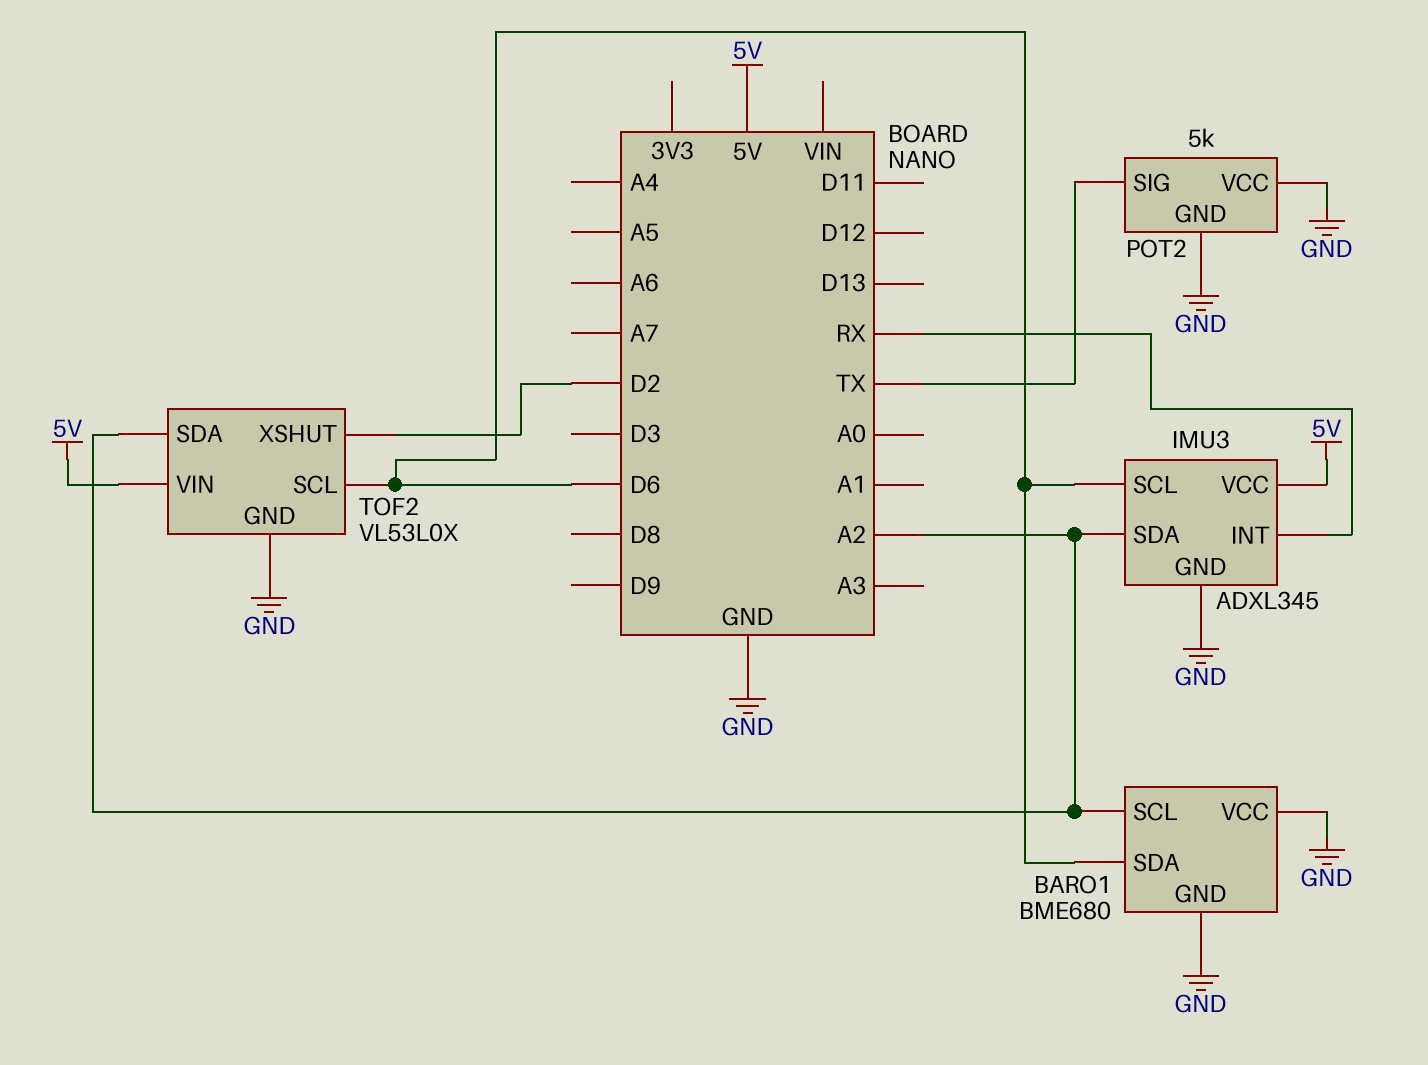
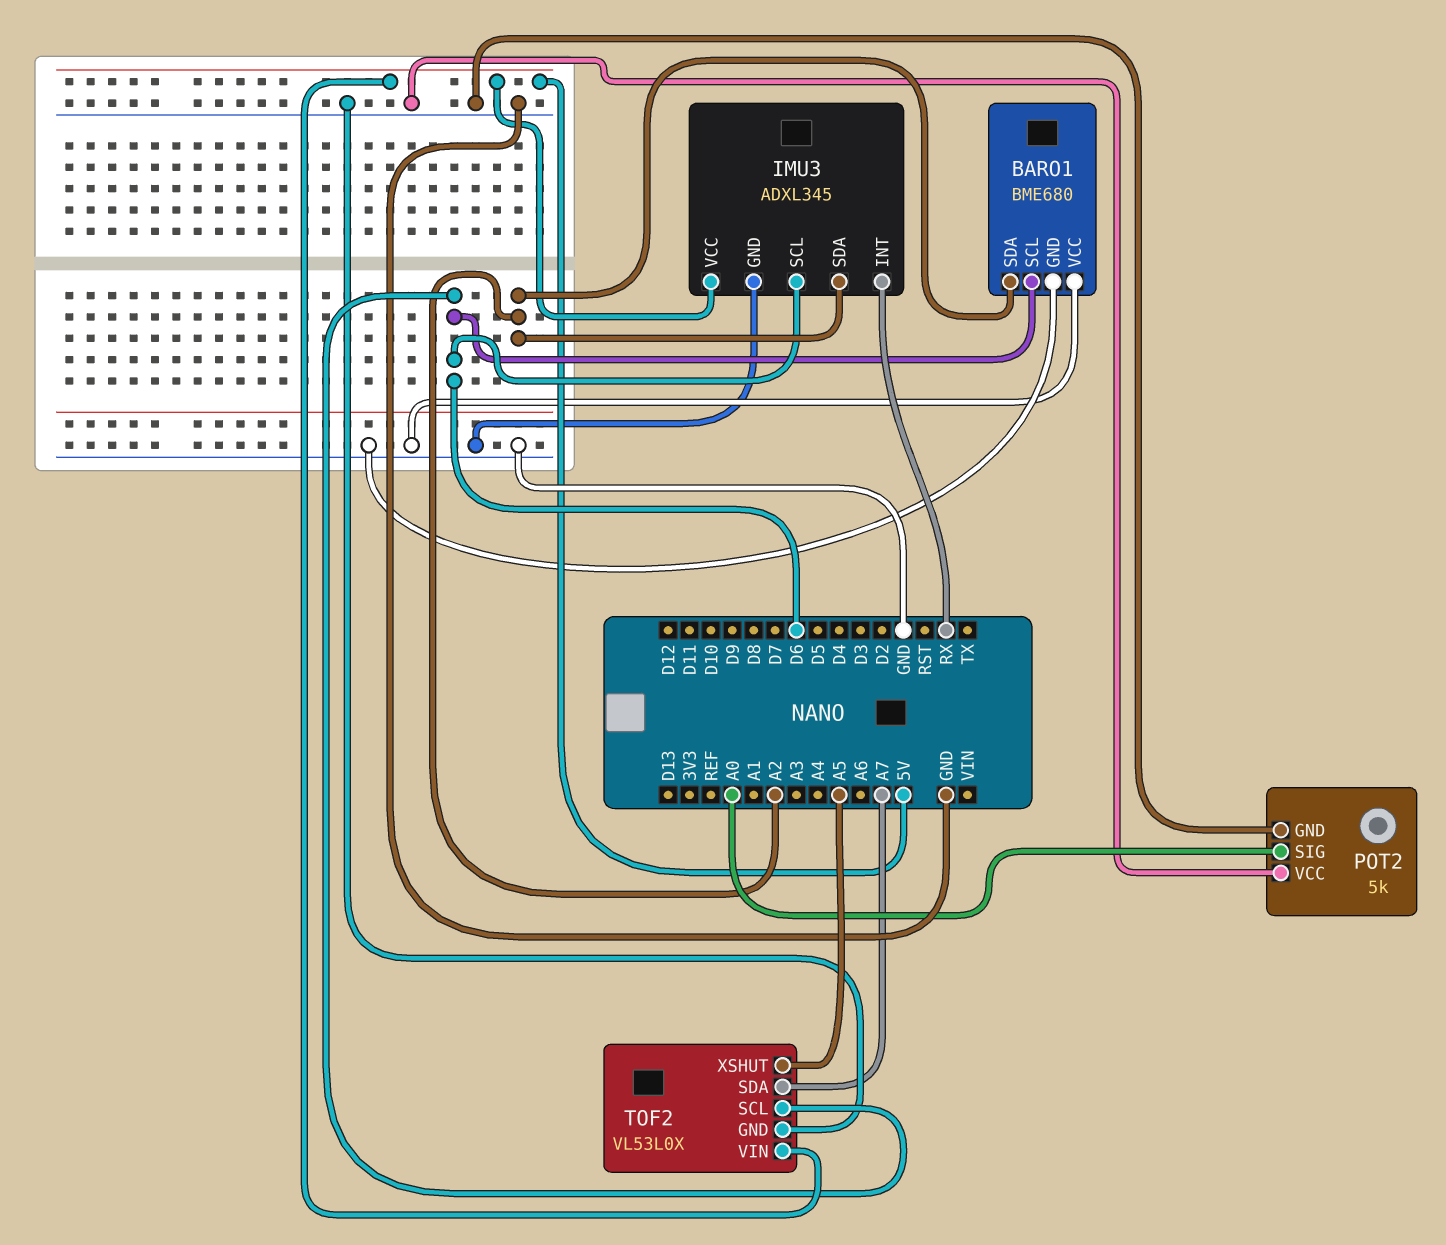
BARO1 pin SCL: A2 -> D6
BARO1 pin SDA: D6 -> A2
POT2 pin SIG: TX -> A0
TOF2 pin SDA: A2 -> A7
TOF2 pin XSHUT: D2 -> A5

